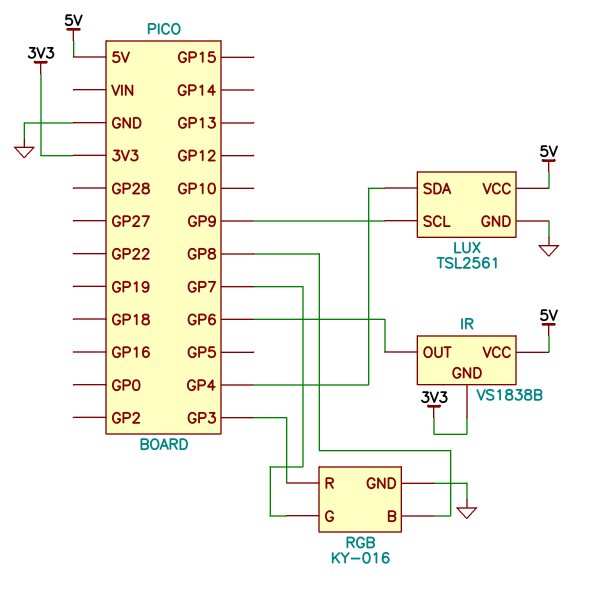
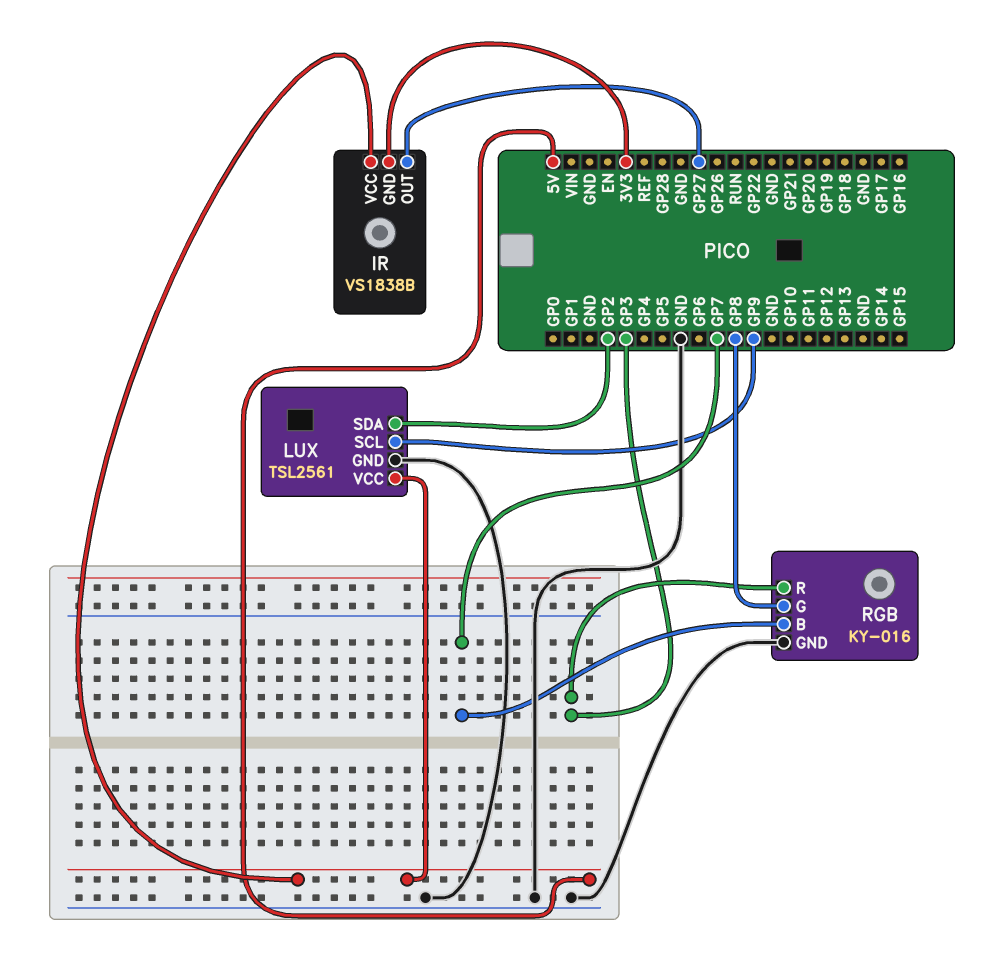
IR pin OUT: GP6 -> GP27
LUX pin SDA: GP4 -> GP2
RGB pin B: GP8 -> GP7
RGB pin G: GP7 -> GP8

